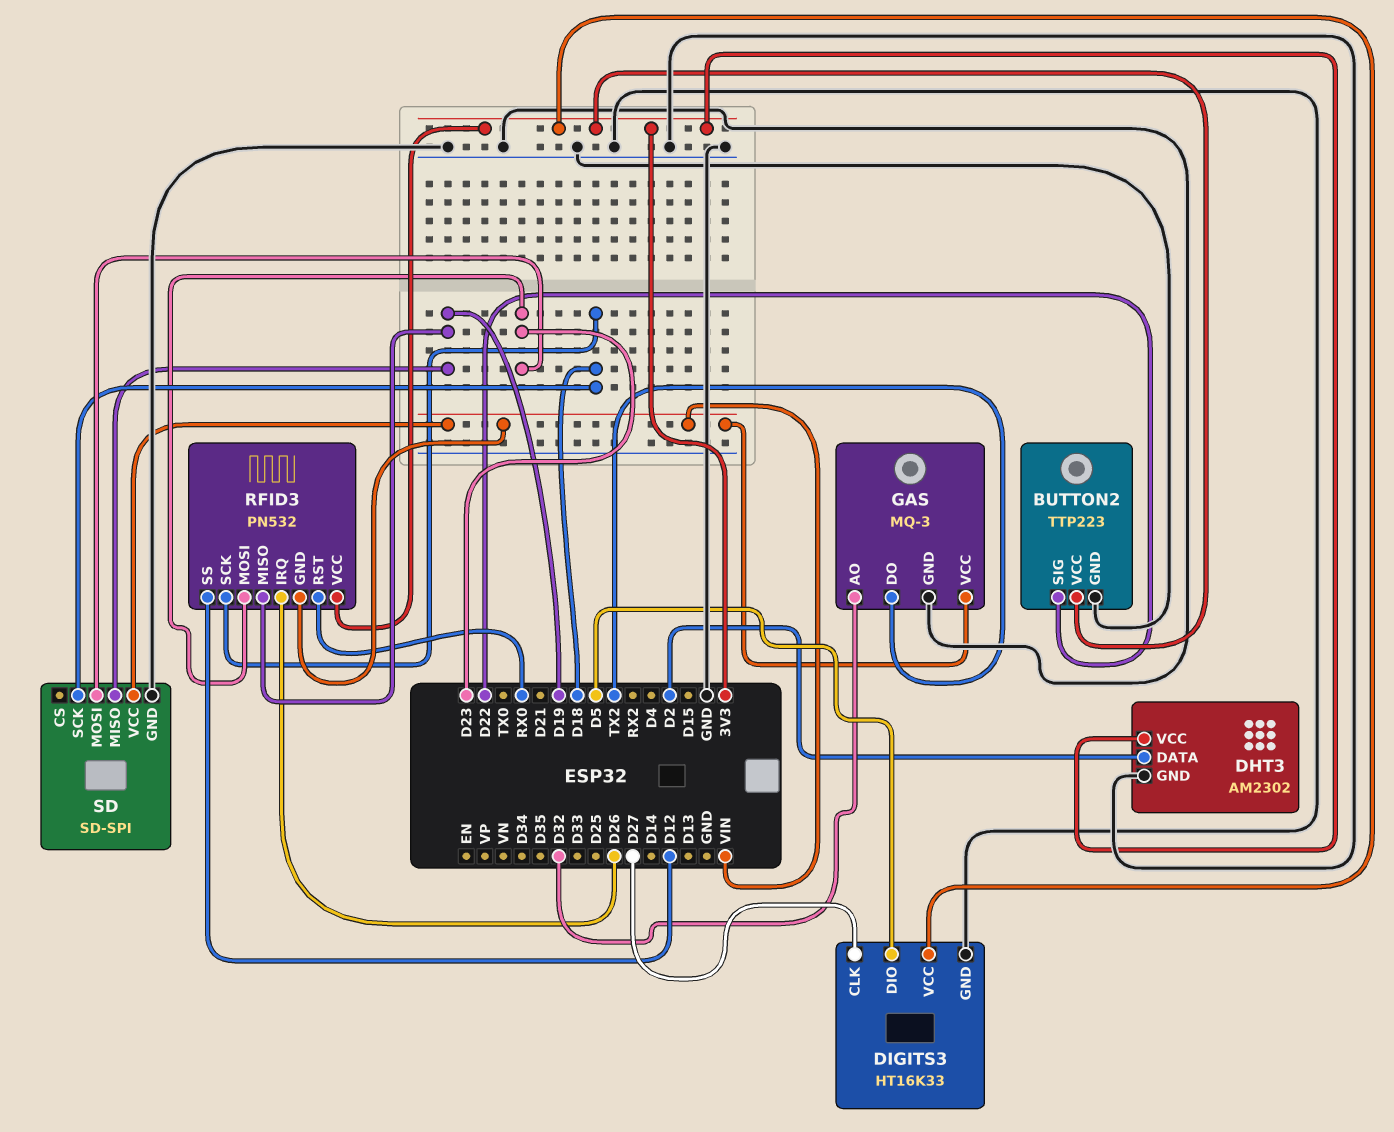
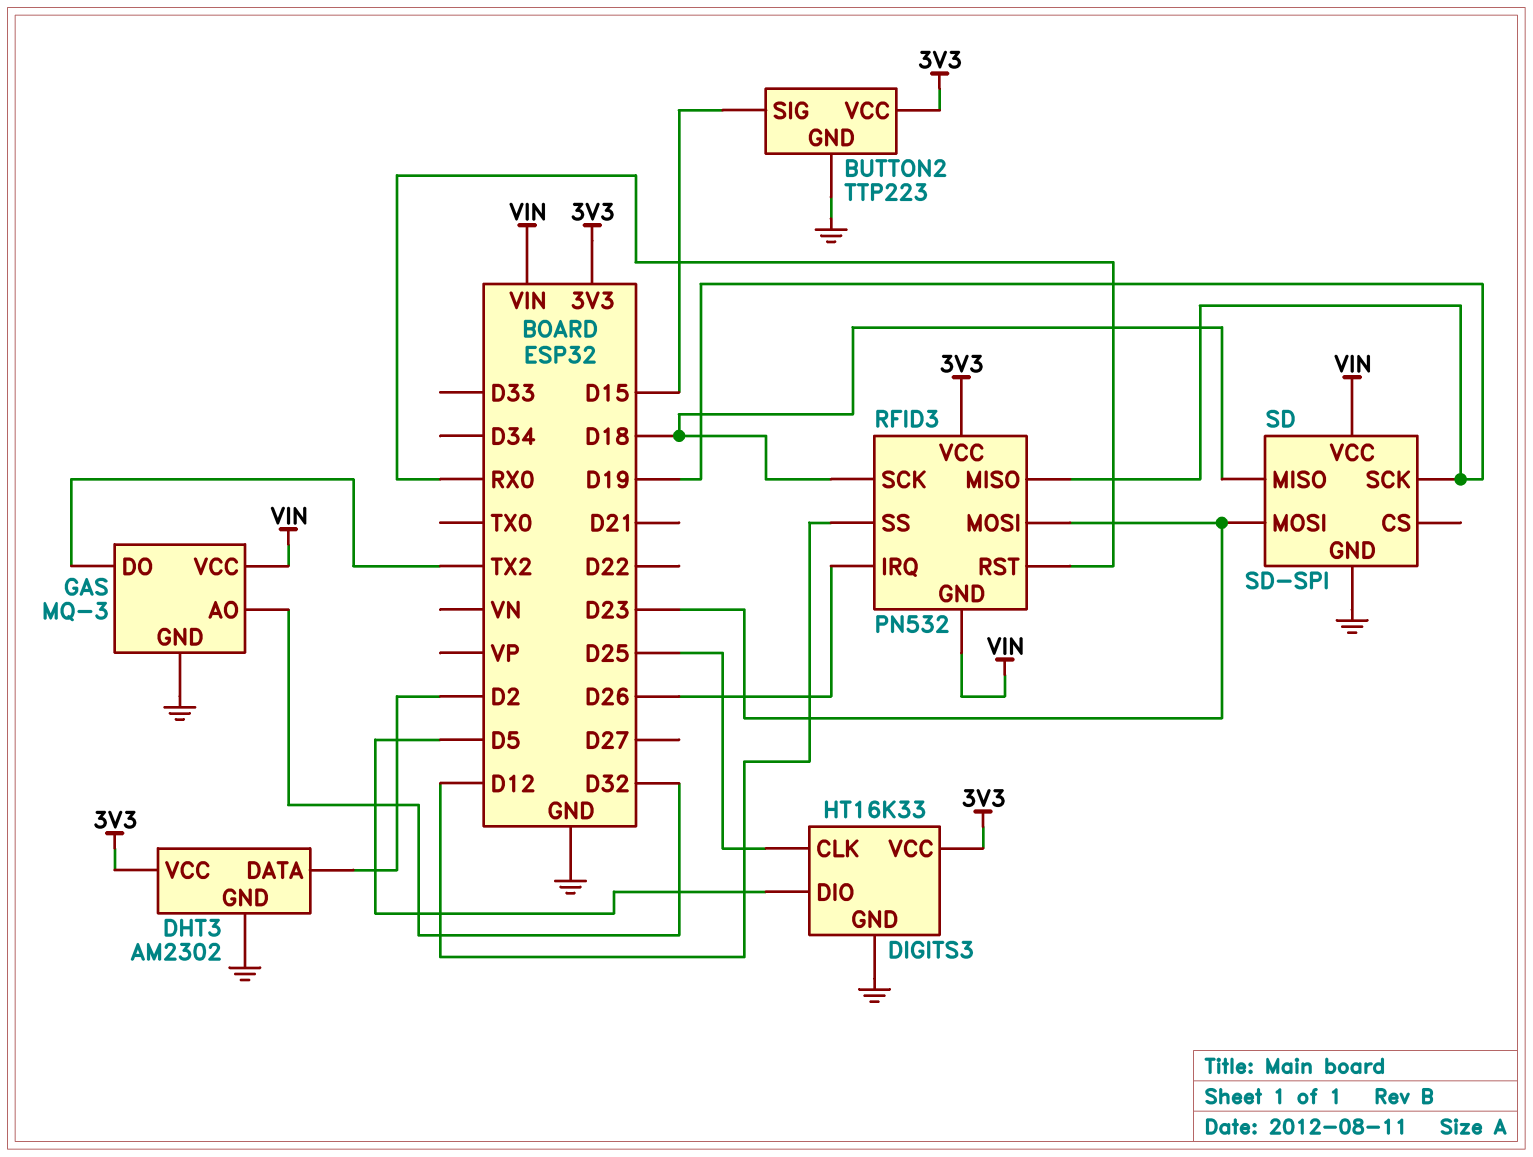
BUTTON2 pin SIG: D22 -> D15
DIGITS3 pin CLK: D27 -> D25
SD pin MISO: D19 -> D18
SD pin SCK: D18 -> D19

